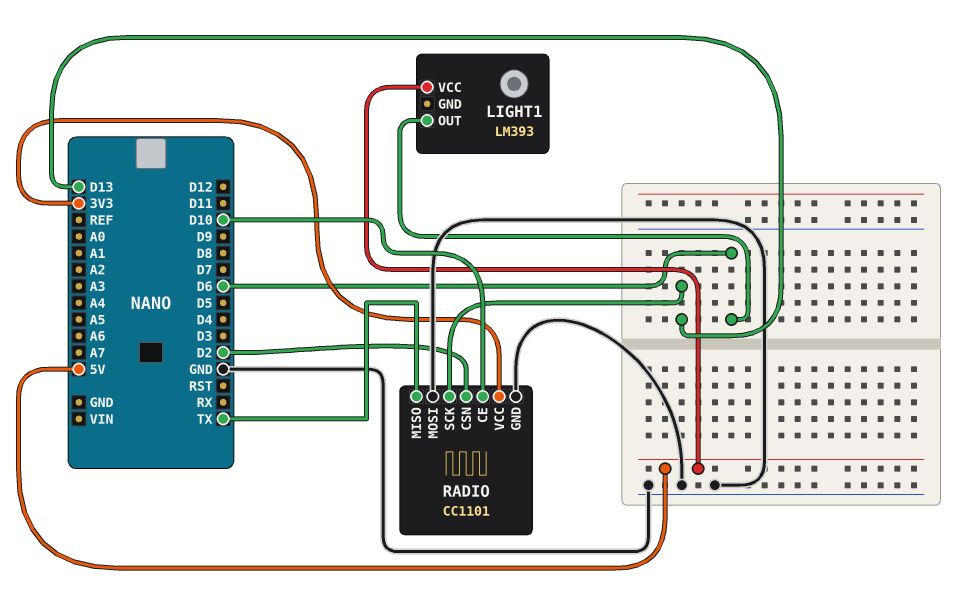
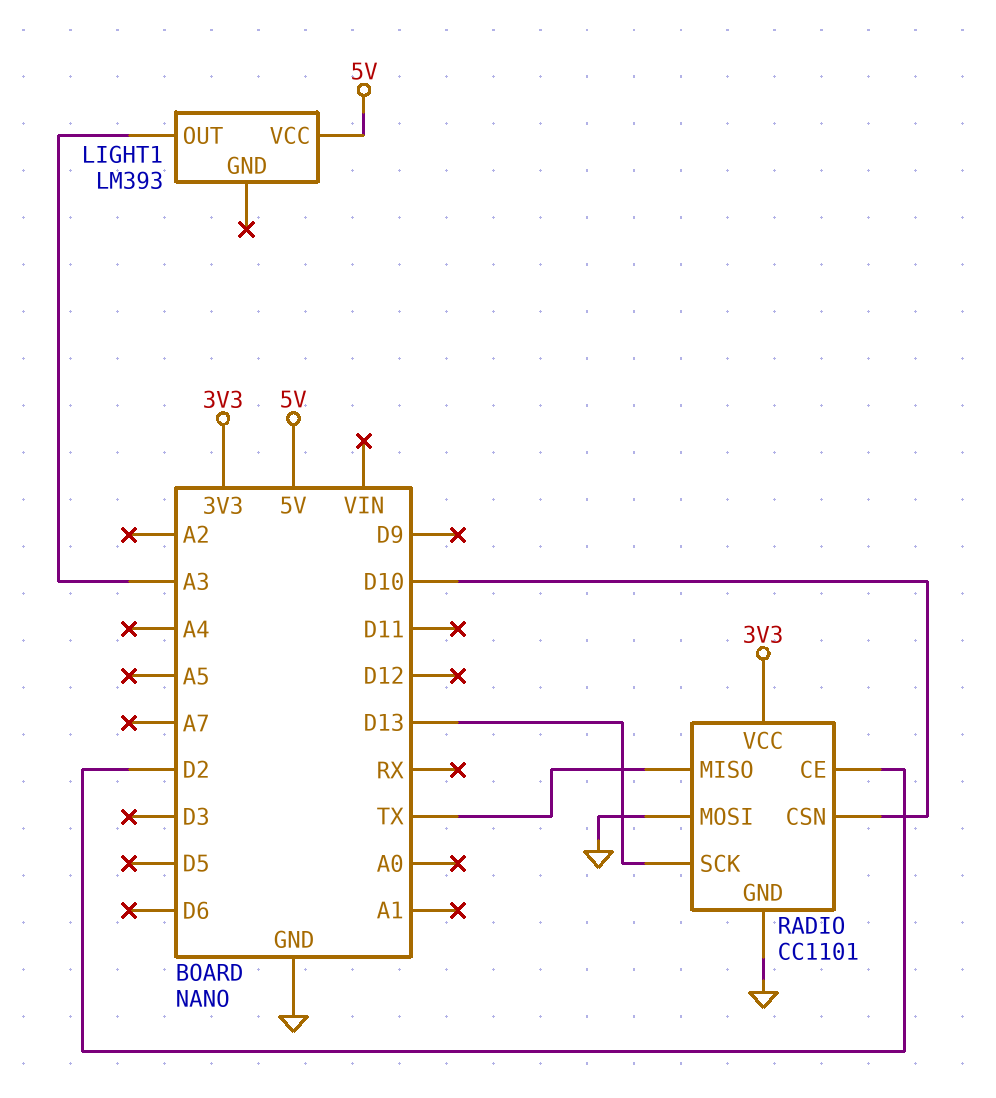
LIGHT1 pin OUT: D6 -> A3
RADIO pin CE: D10 -> D2
RADIO pin CSN: D2 -> D10

